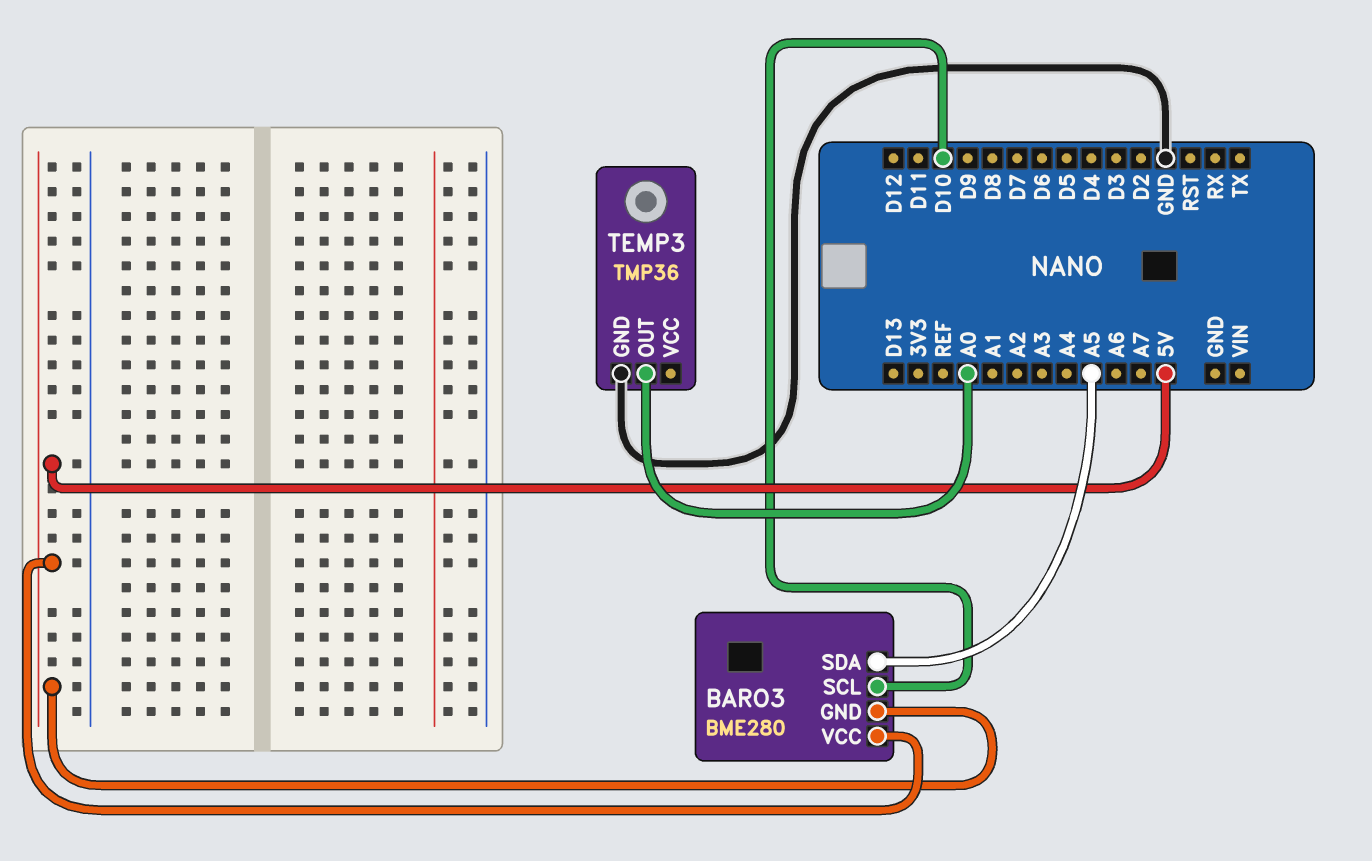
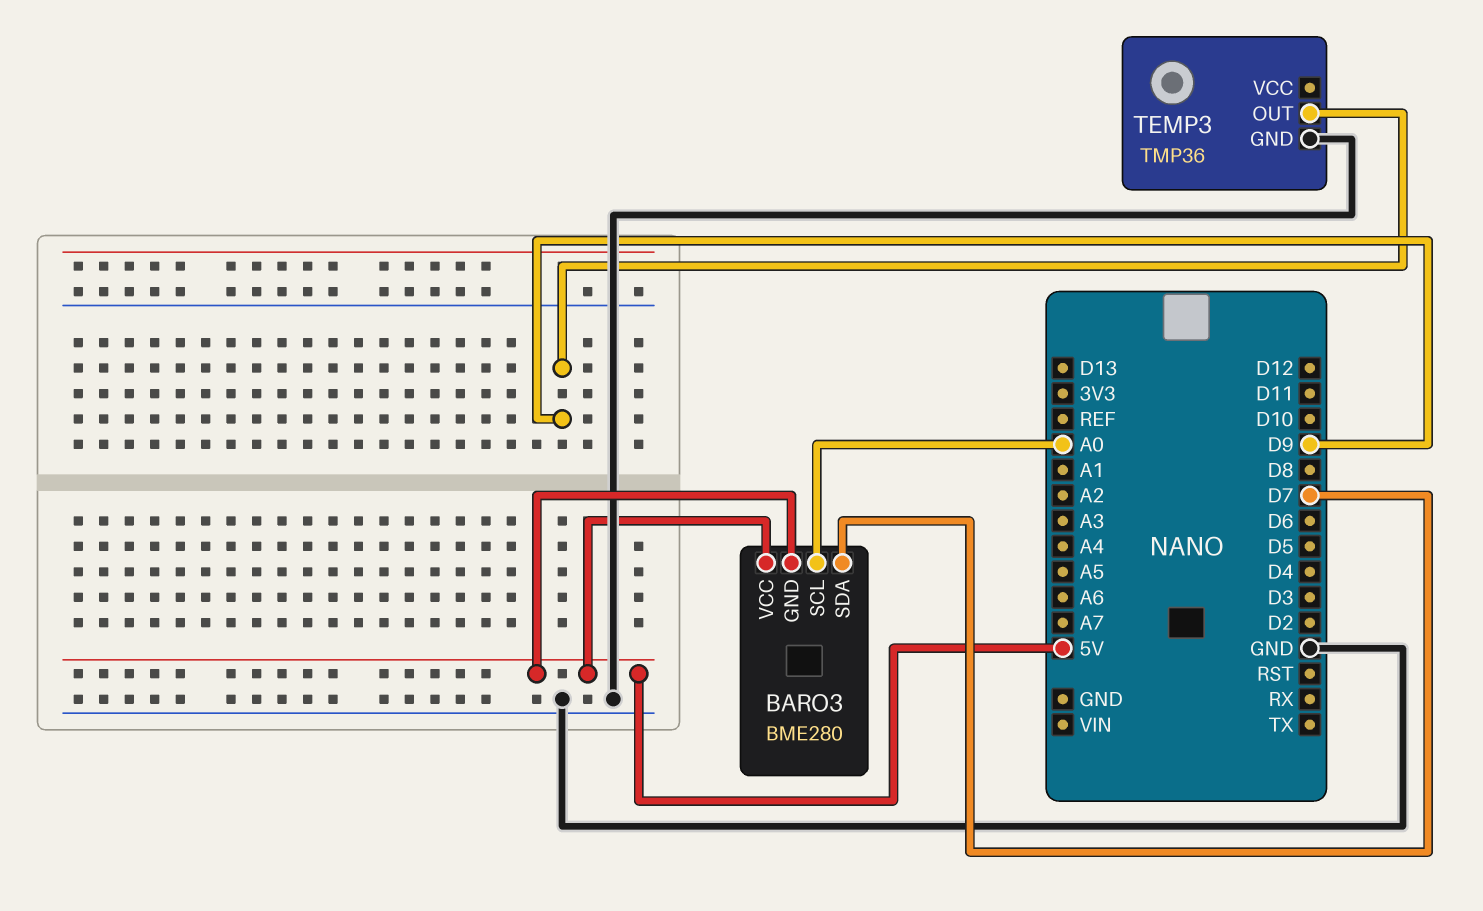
BARO3 pin SCL: D10 -> A0
BARO3 pin SDA: A5 -> D7
TEMP3 pin OUT: A0 -> D9

